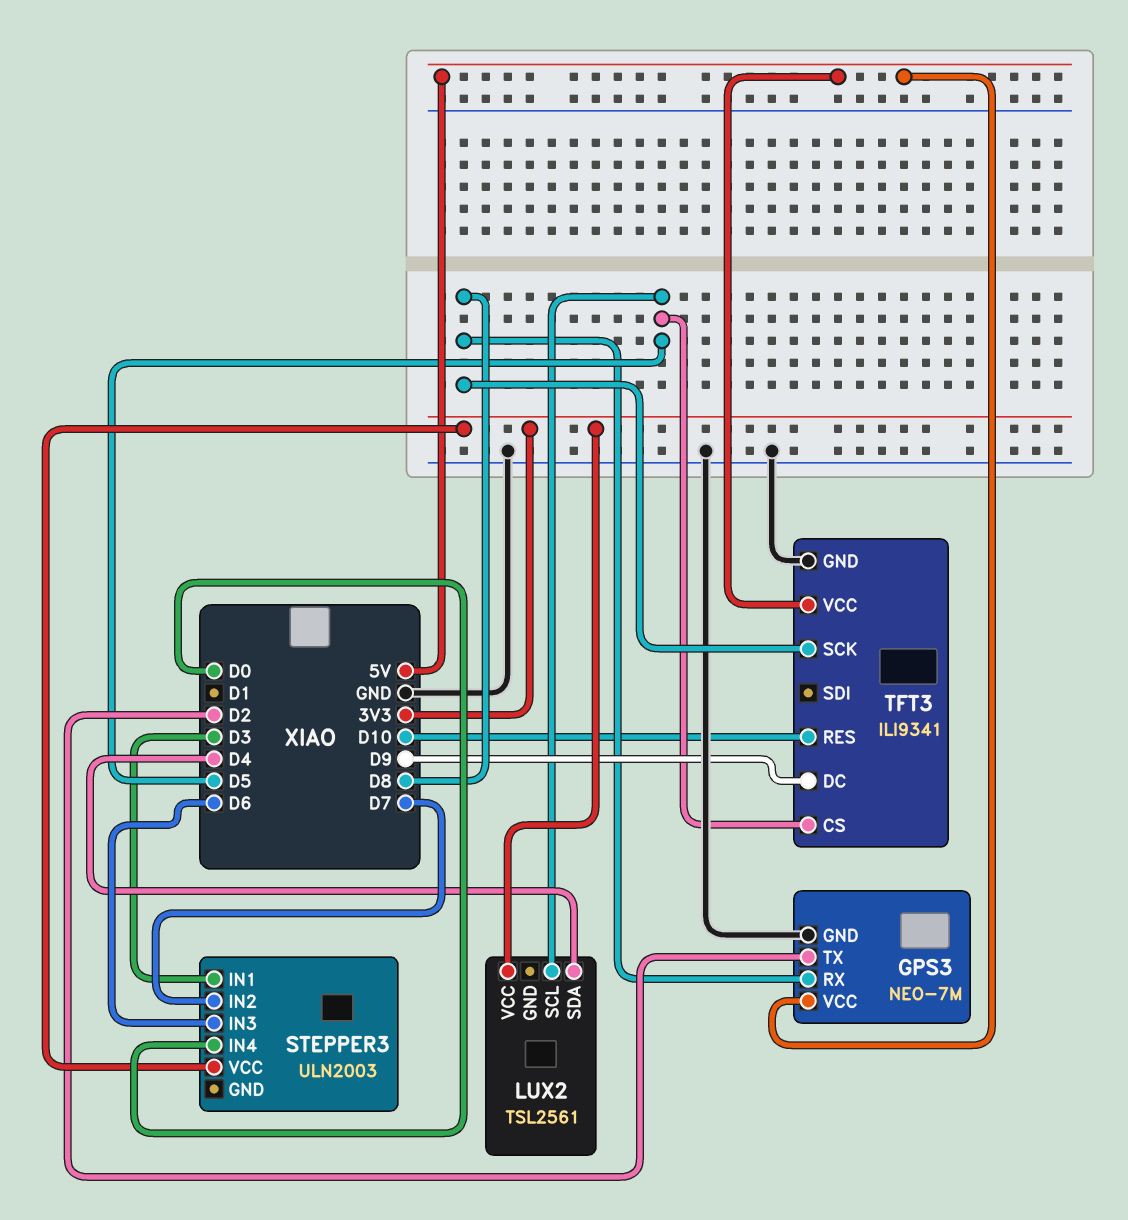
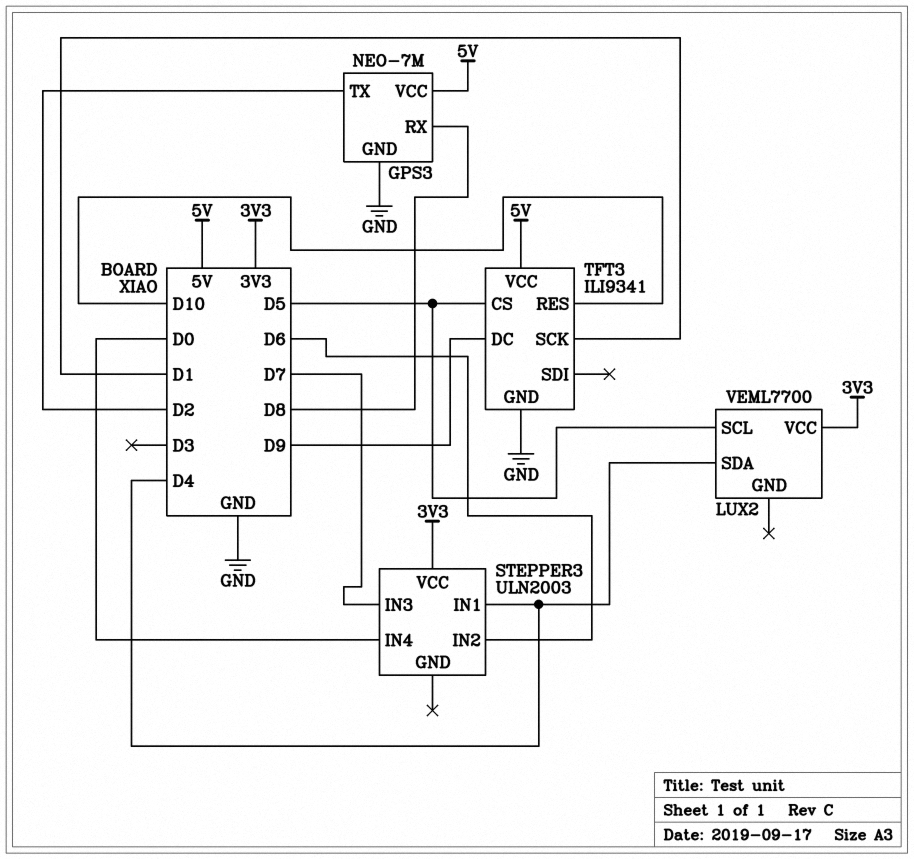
LUX2: TSL2561 -> VEML7700
STEPPER3 pin IN1: D3 -> D4
STEPPER3 pin IN2: D7 -> D6
STEPPER3 pin IN3: D6 -> D7
TFT3 pin SCK: D8 -> D1

